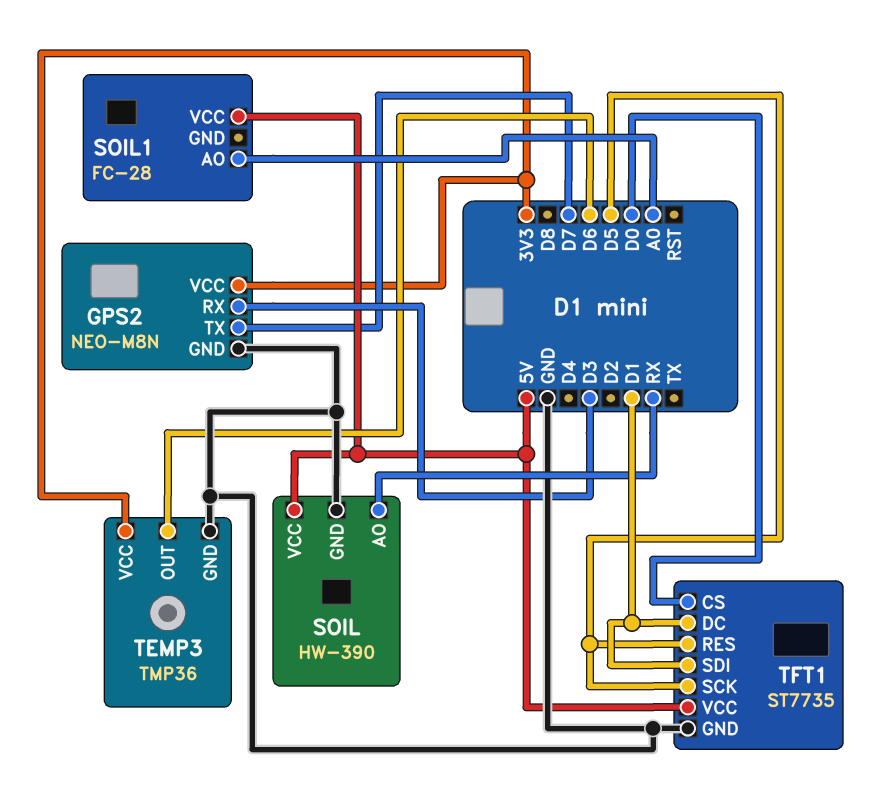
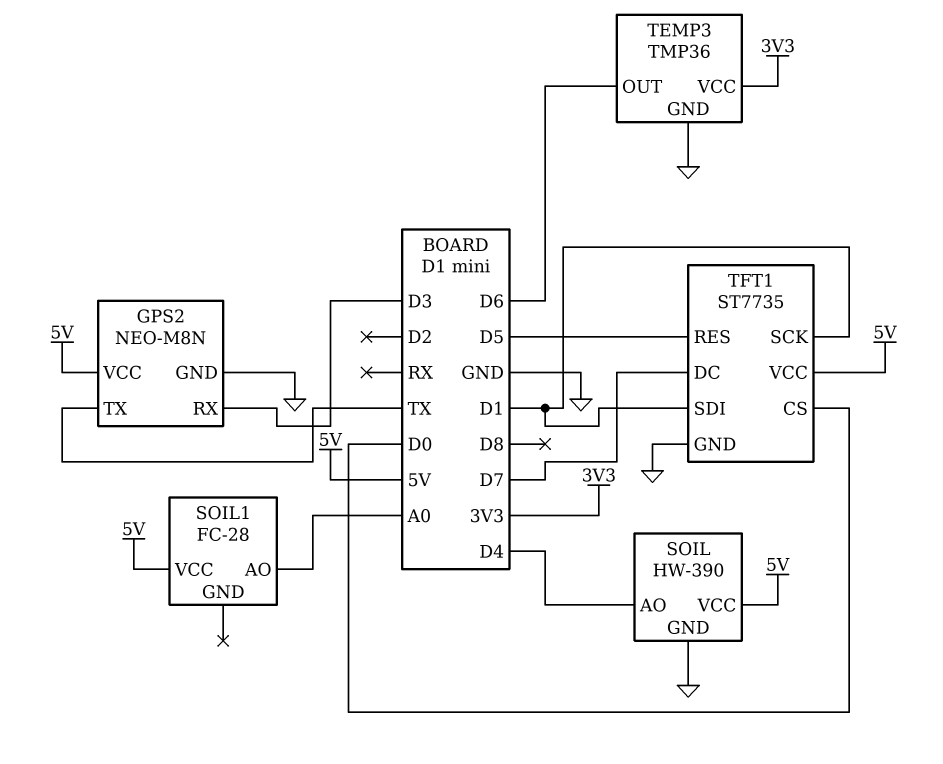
GPS2 pin TX: D7 -> TX
GPS2 pin VCC: 3V3 -> 5V
SOIL pin AO: RX -> D4
TFT1 pin DC: D1 -> D7
TFT1 pin SCK: D5 -> D1

